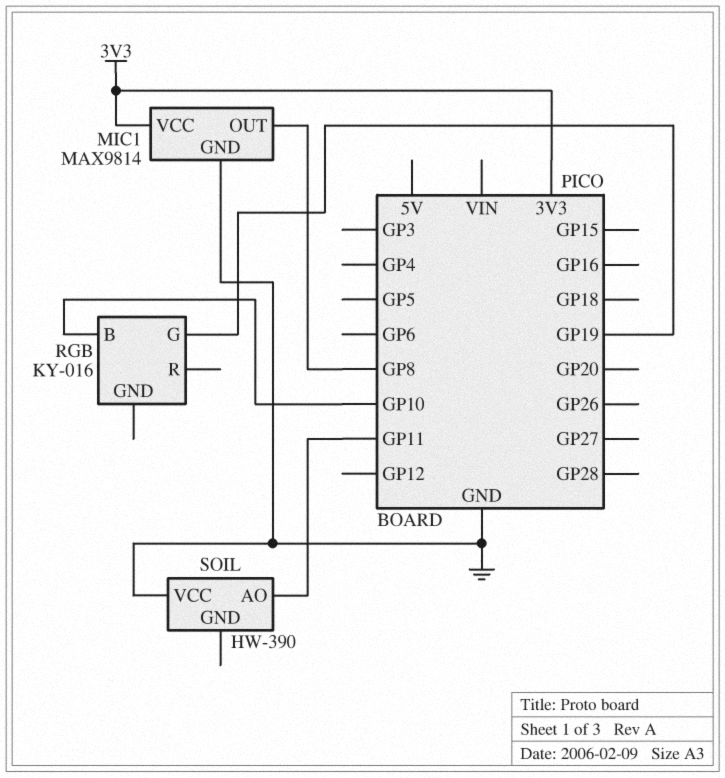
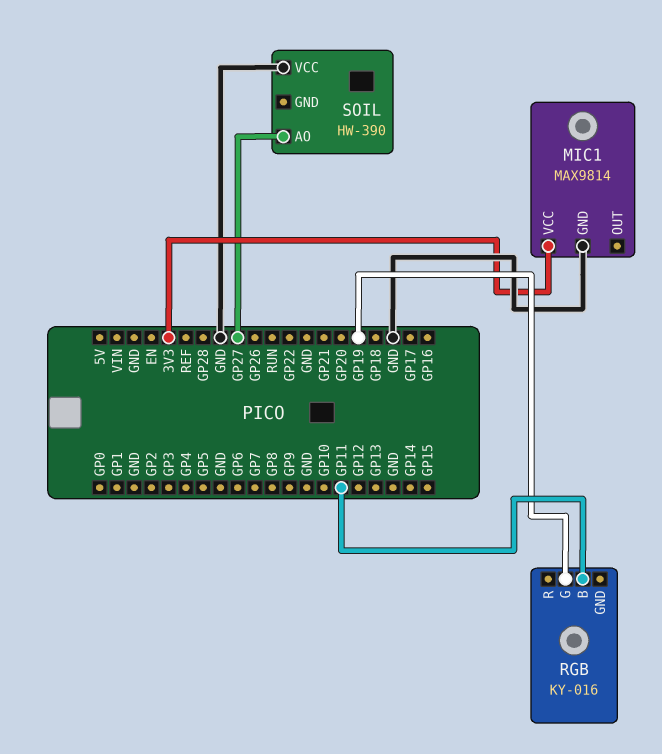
MIC1 pin OUT: GP8 -> none
RGB pin B: GP10 -> GP11
SOIL pin AO: GP11 -> GP27

